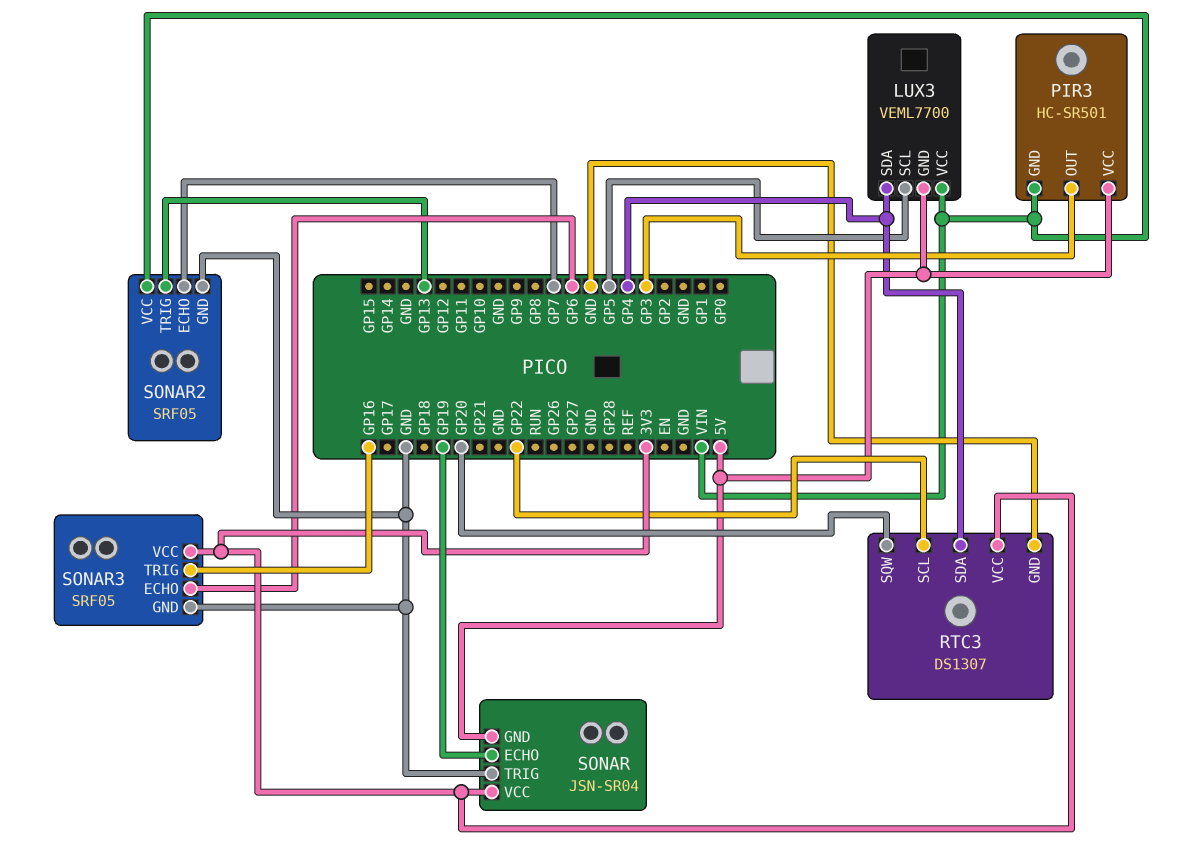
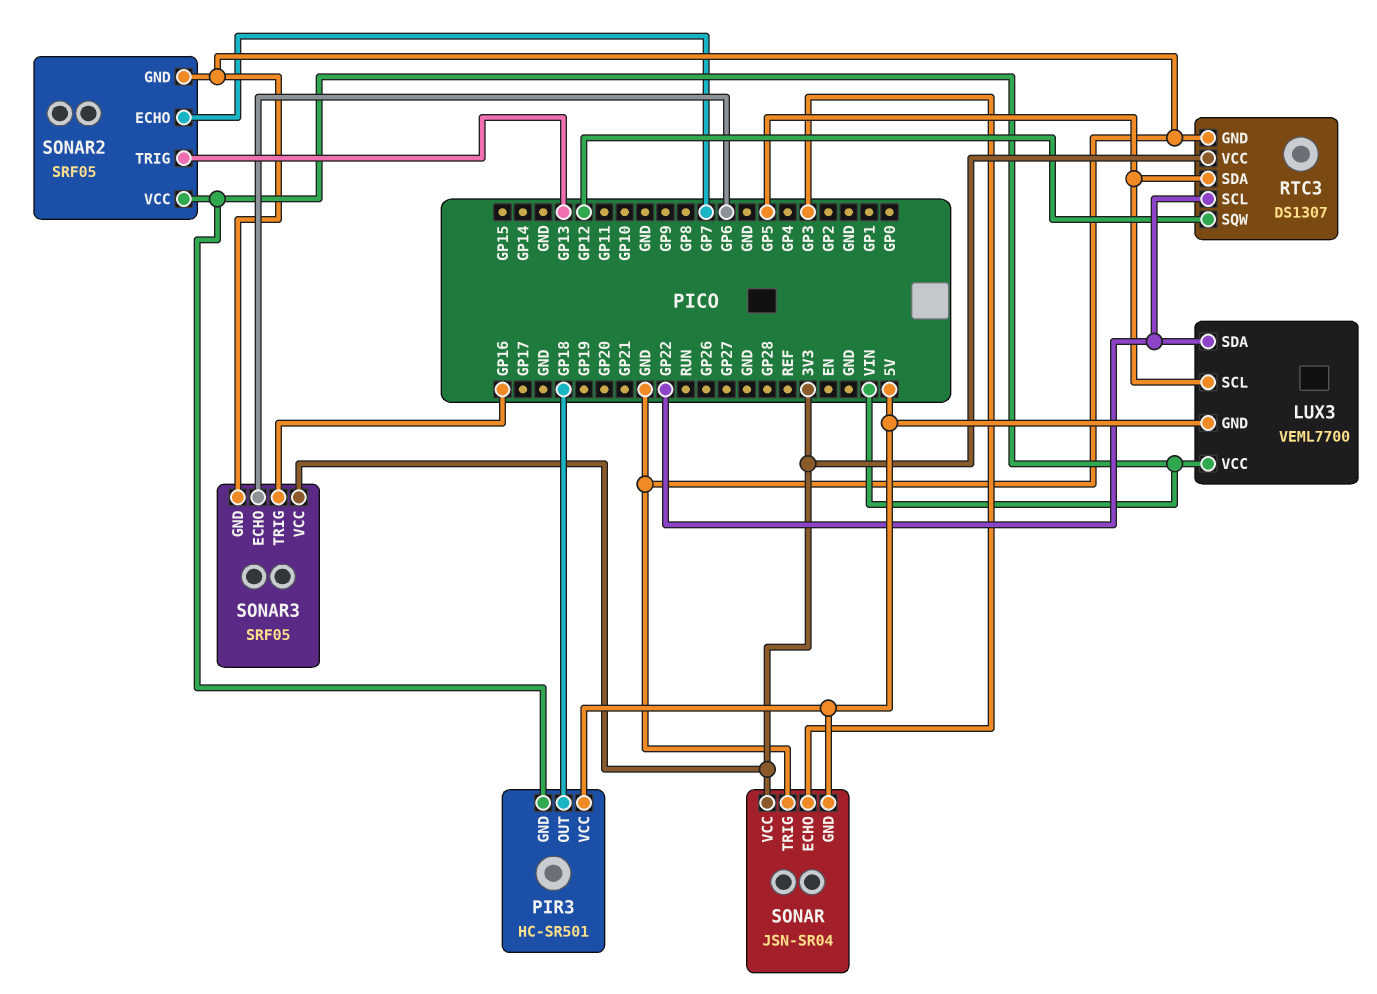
LUX3 pin SDA: GP4 -> GP22
PIR3 pin OUT: GP3 -> GP18
RTC3 pin SDA: GP4 -> GP5
RTC3 pin SQW: GP20 -> GP12
SONAR pin ECHO: GP19 -> GP3

